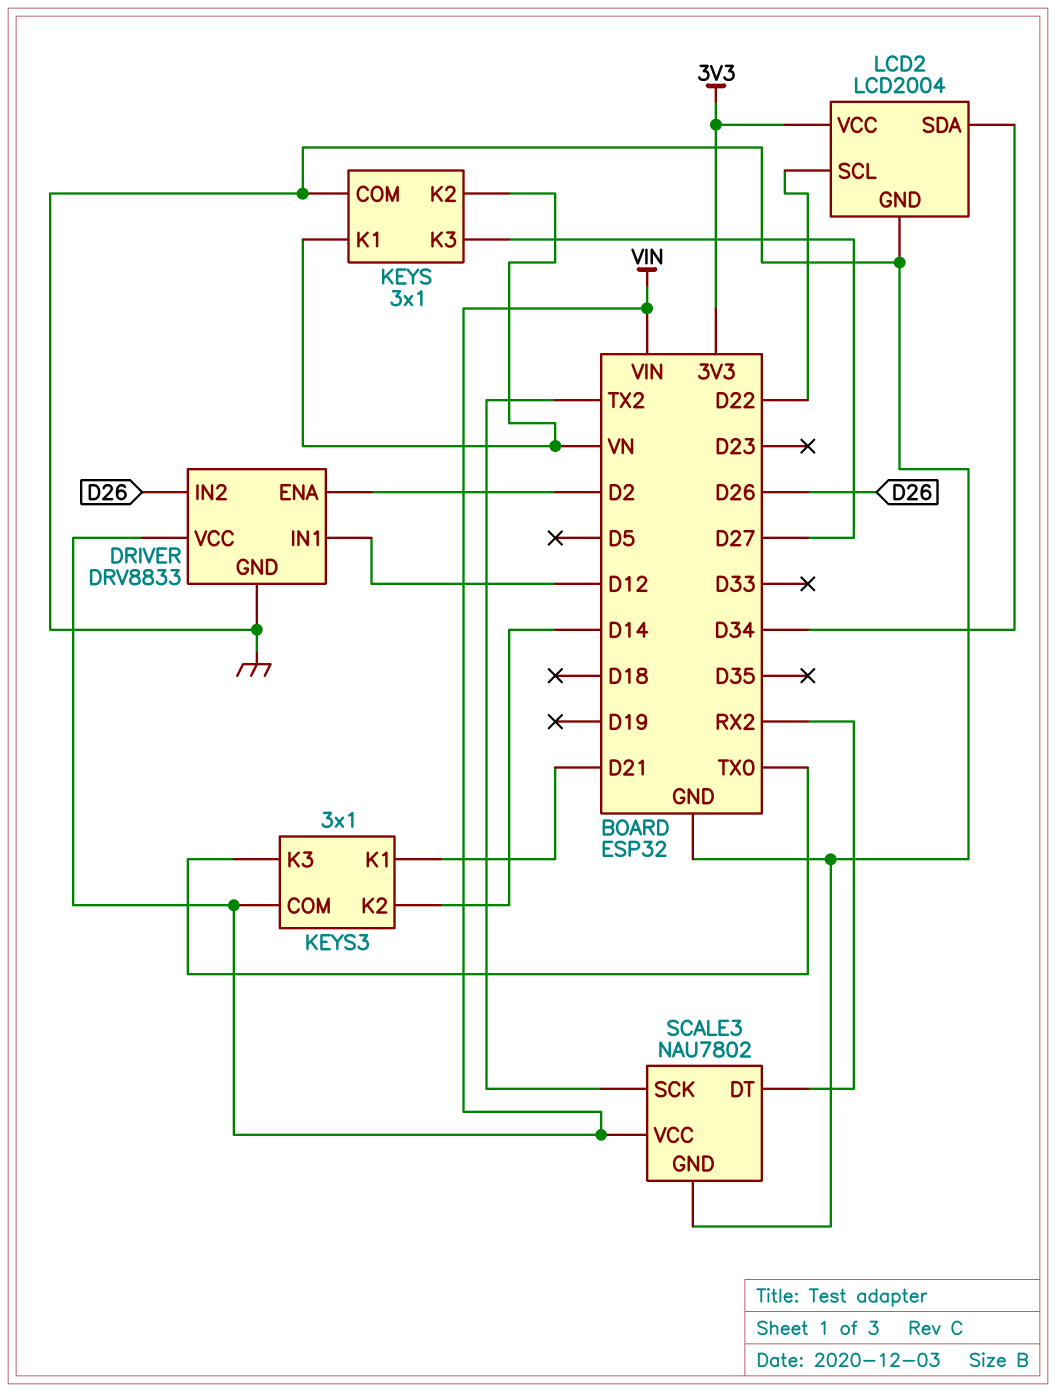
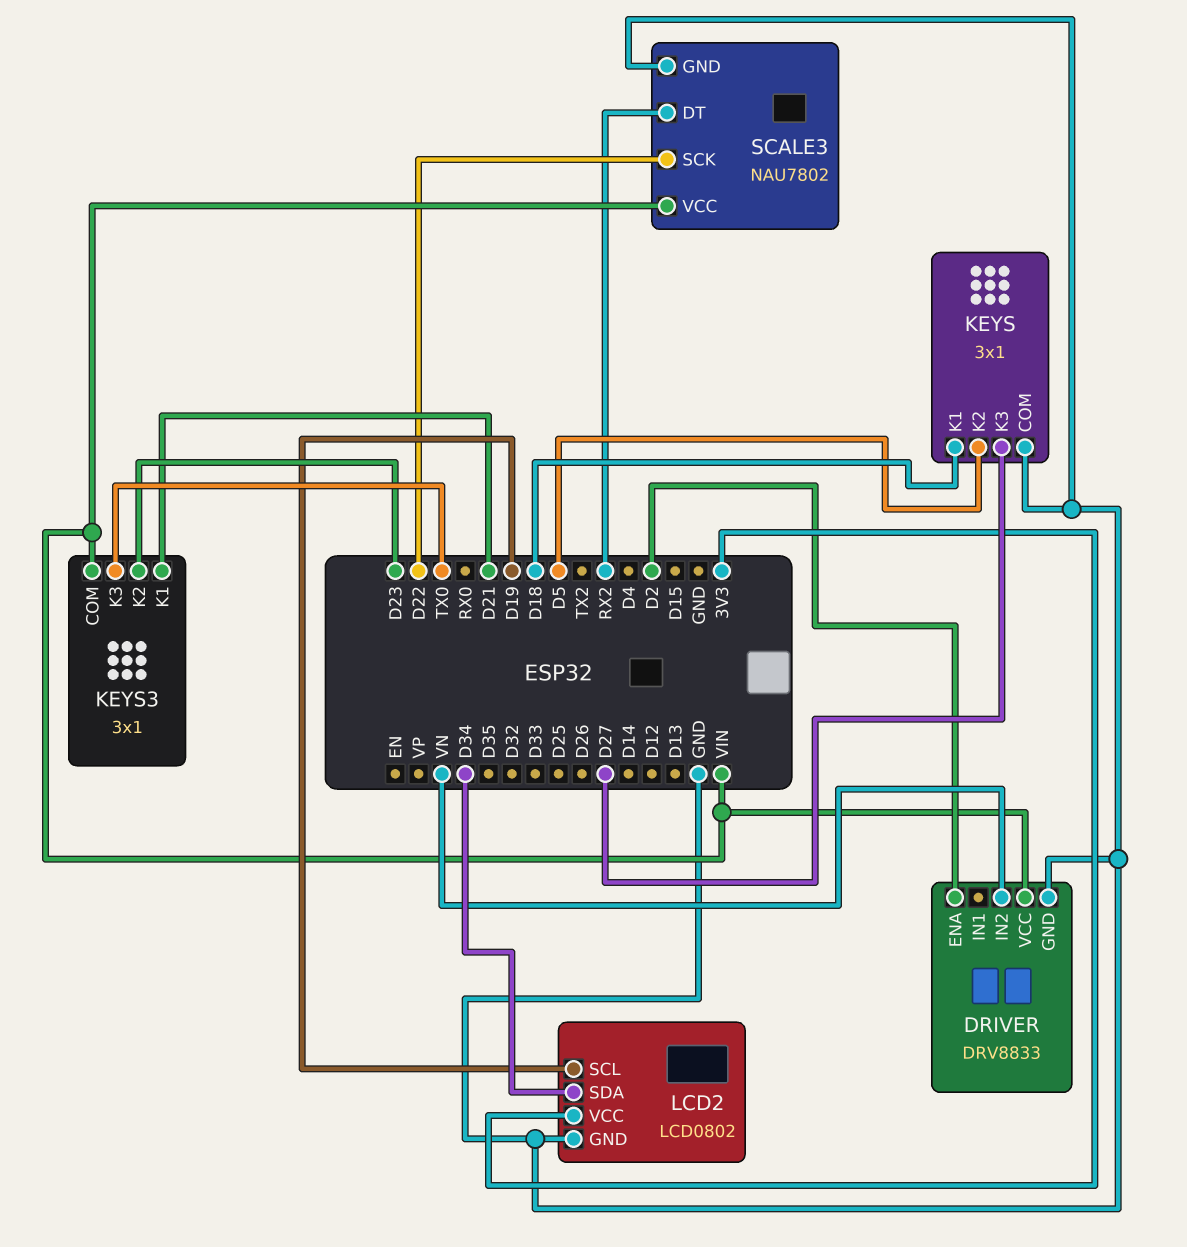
DRIVER pin IN1: D12 -> none
DRIVER pin IN2: D26 -> VN
KEYS pin K1: VN -> D18
KEYS pin K2: VN -> D5
KEYS3 pin K2: D14 -> D23
LCD2: LCD2004 -> LCD0802
LCD2 pin SCL: D22 -> D19
SCALE3 pin SCK: TX2 -> D22

